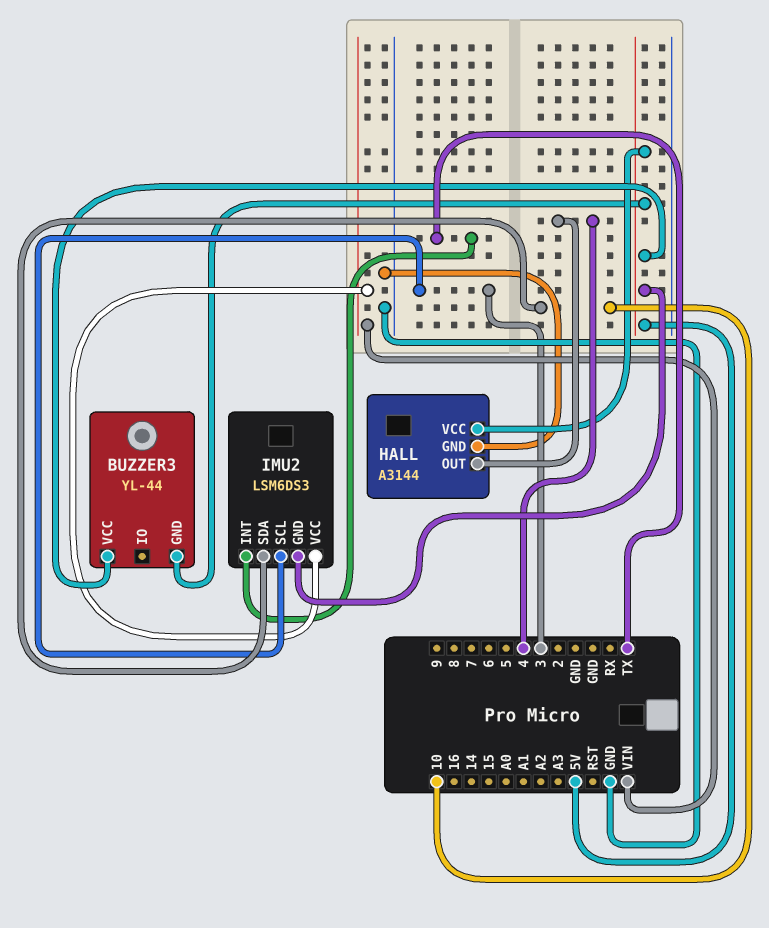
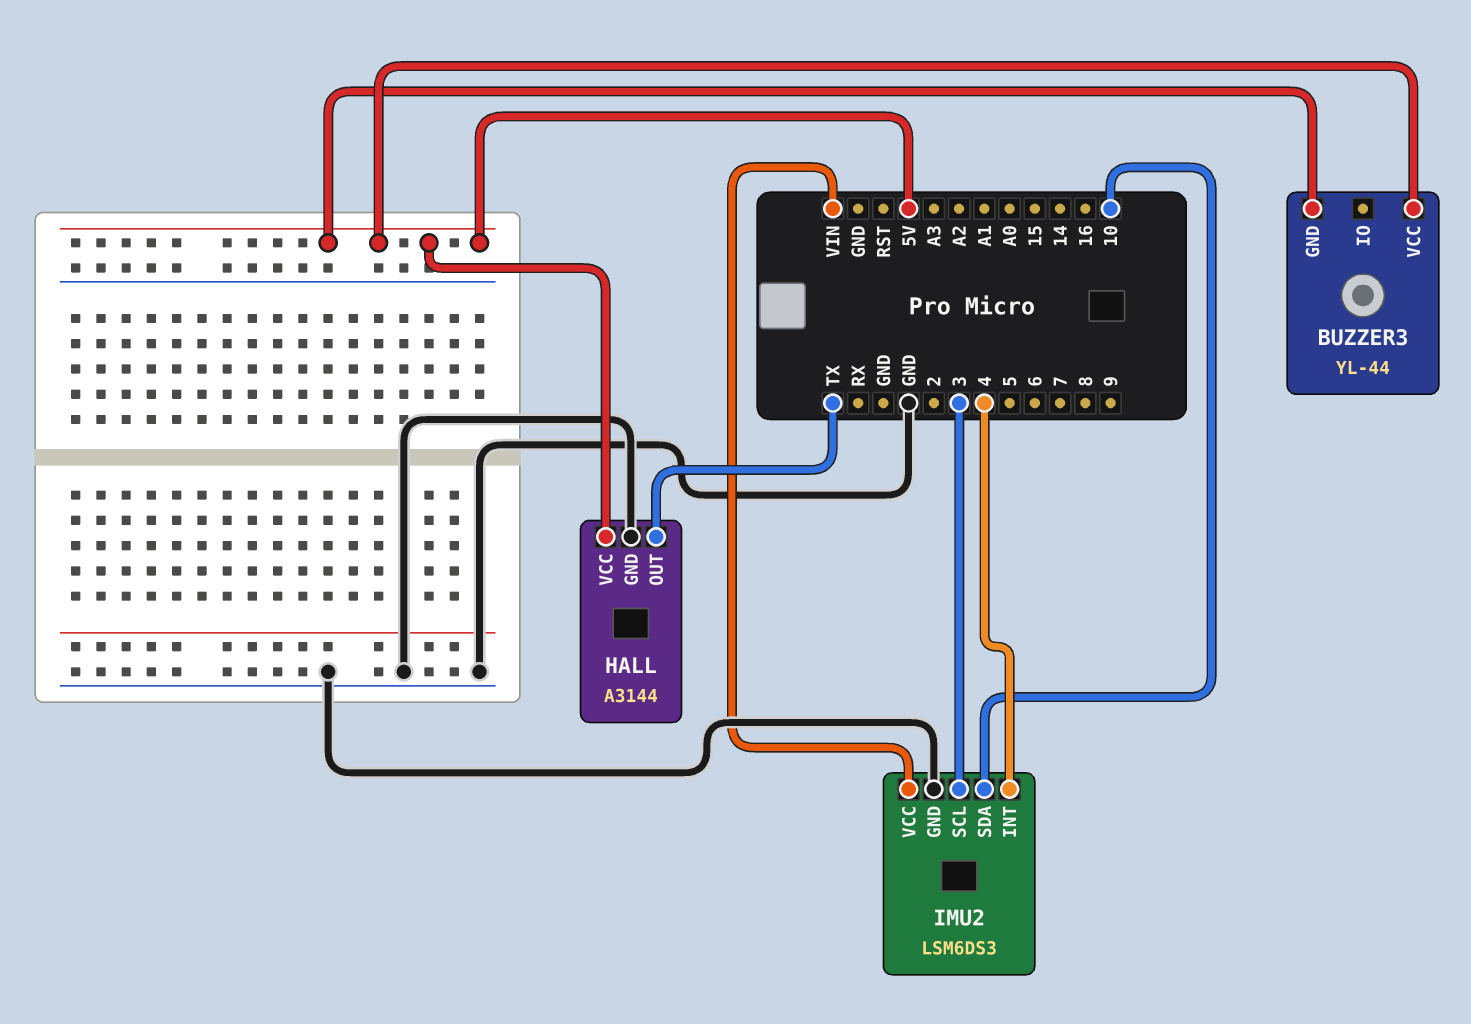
HALL pin OUT: 4 -> TX
IMU2 pin GND: 5V -> GND
IMU2 pin INT: TX -> 4

